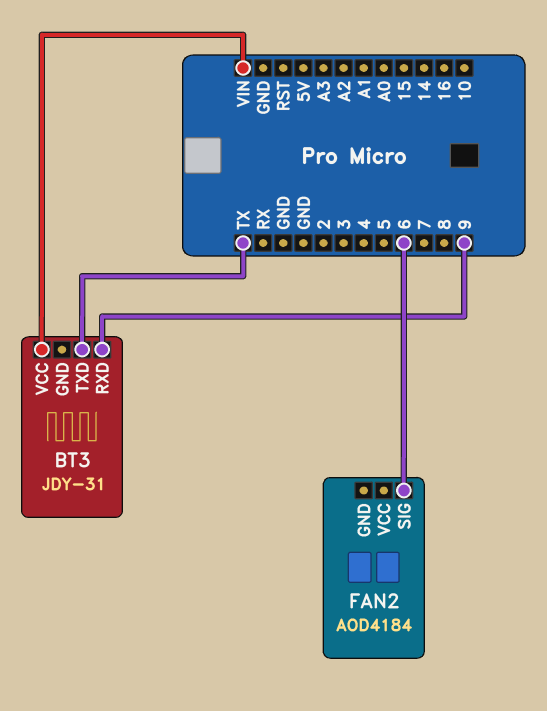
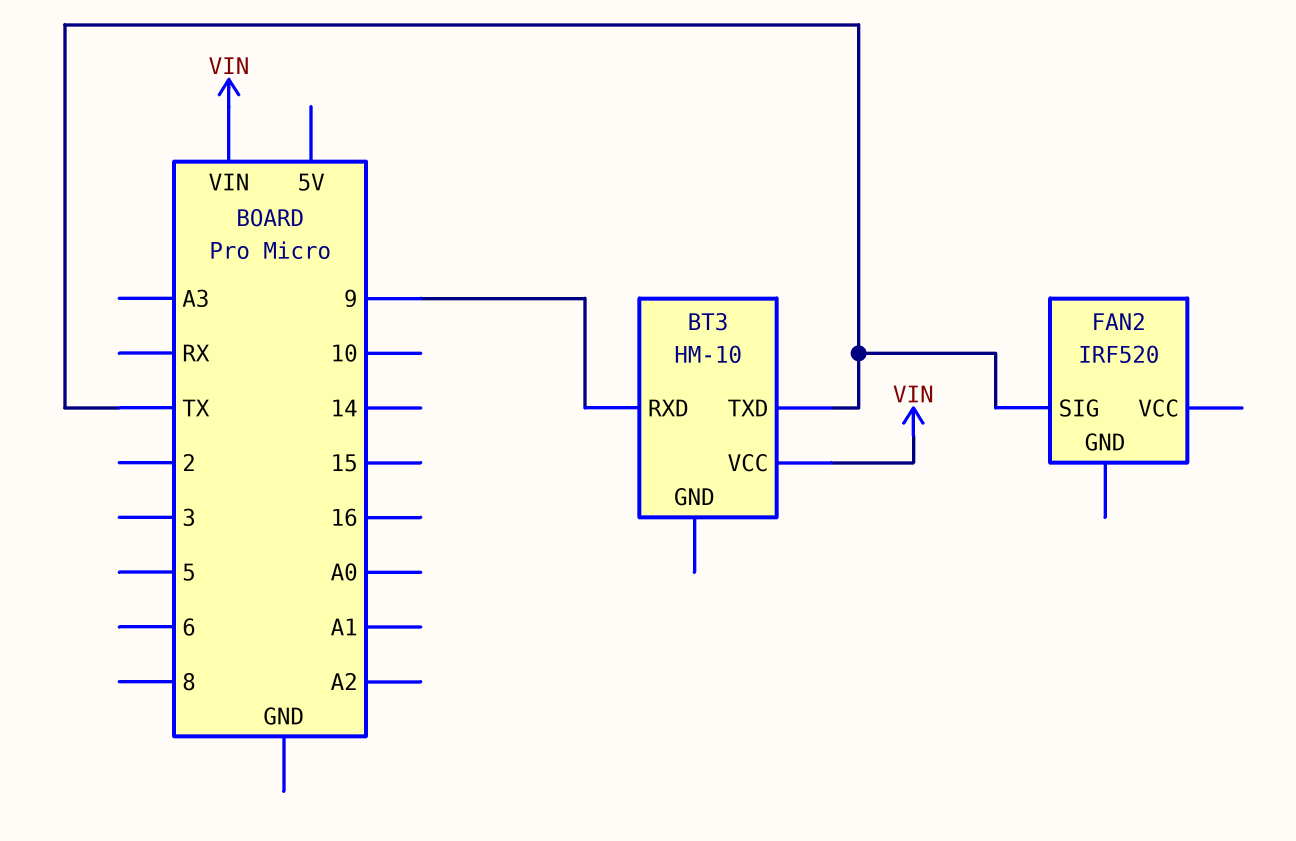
BT3: JDY-31 -> HM-10
FAN2: AOD4184 -> IRF520
FAN2 pin SIG: 6 -> TX

